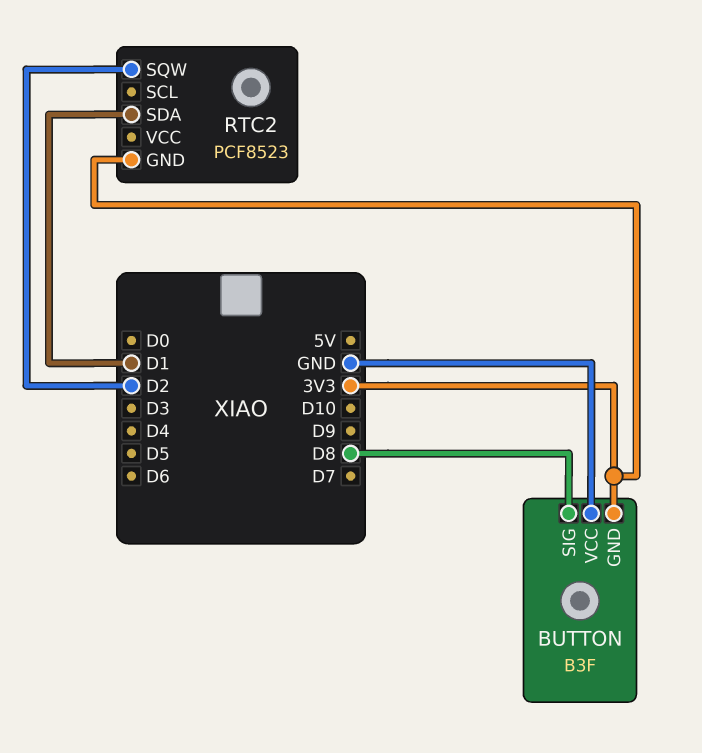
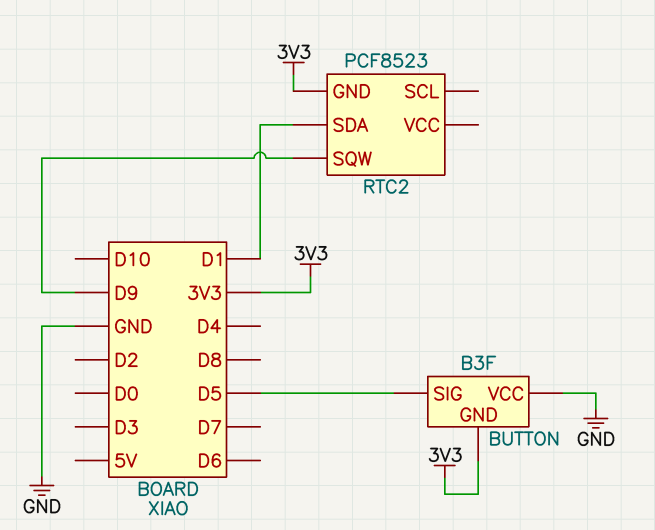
BUTTON pin SIG: D8 -> D5
RTC2 pin SQW: D2 -> D9

